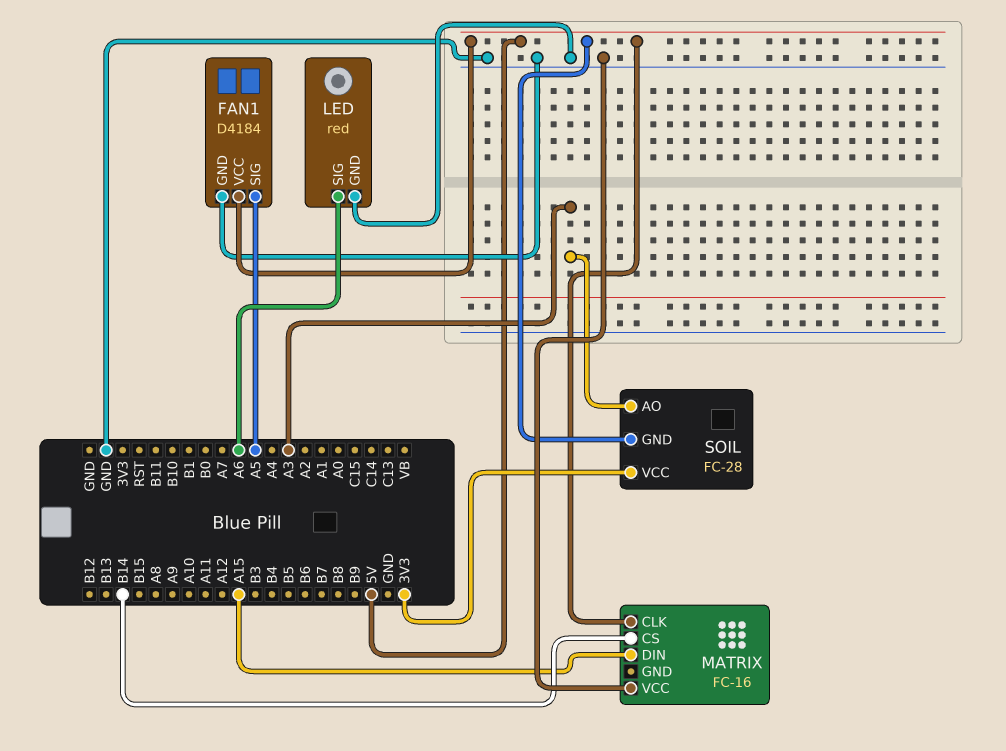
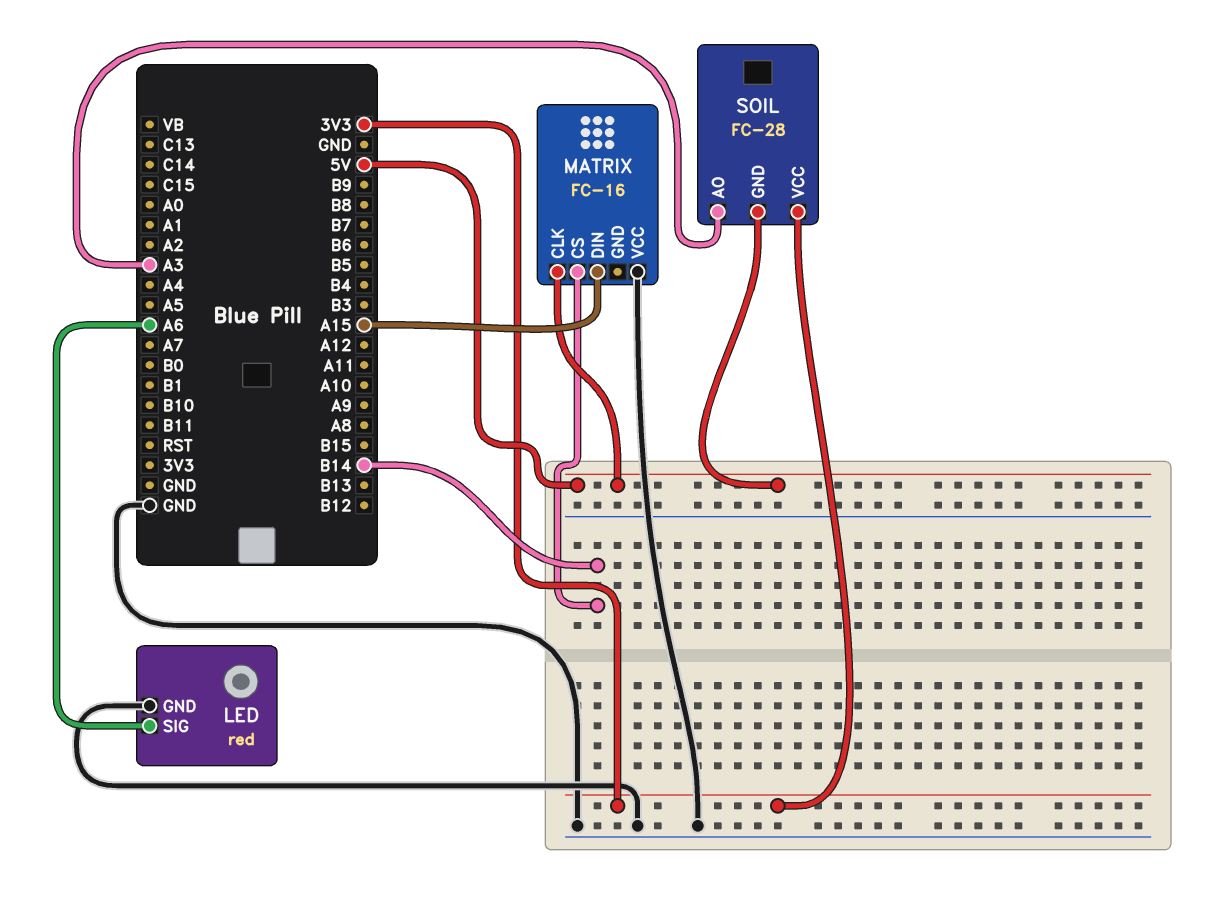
FAN1: D4184 -> none
FAN1 pin GND: GND -> none
FAN1 pin SIG: A5 -> none
FAN1 pin VCC: 5V -> none

